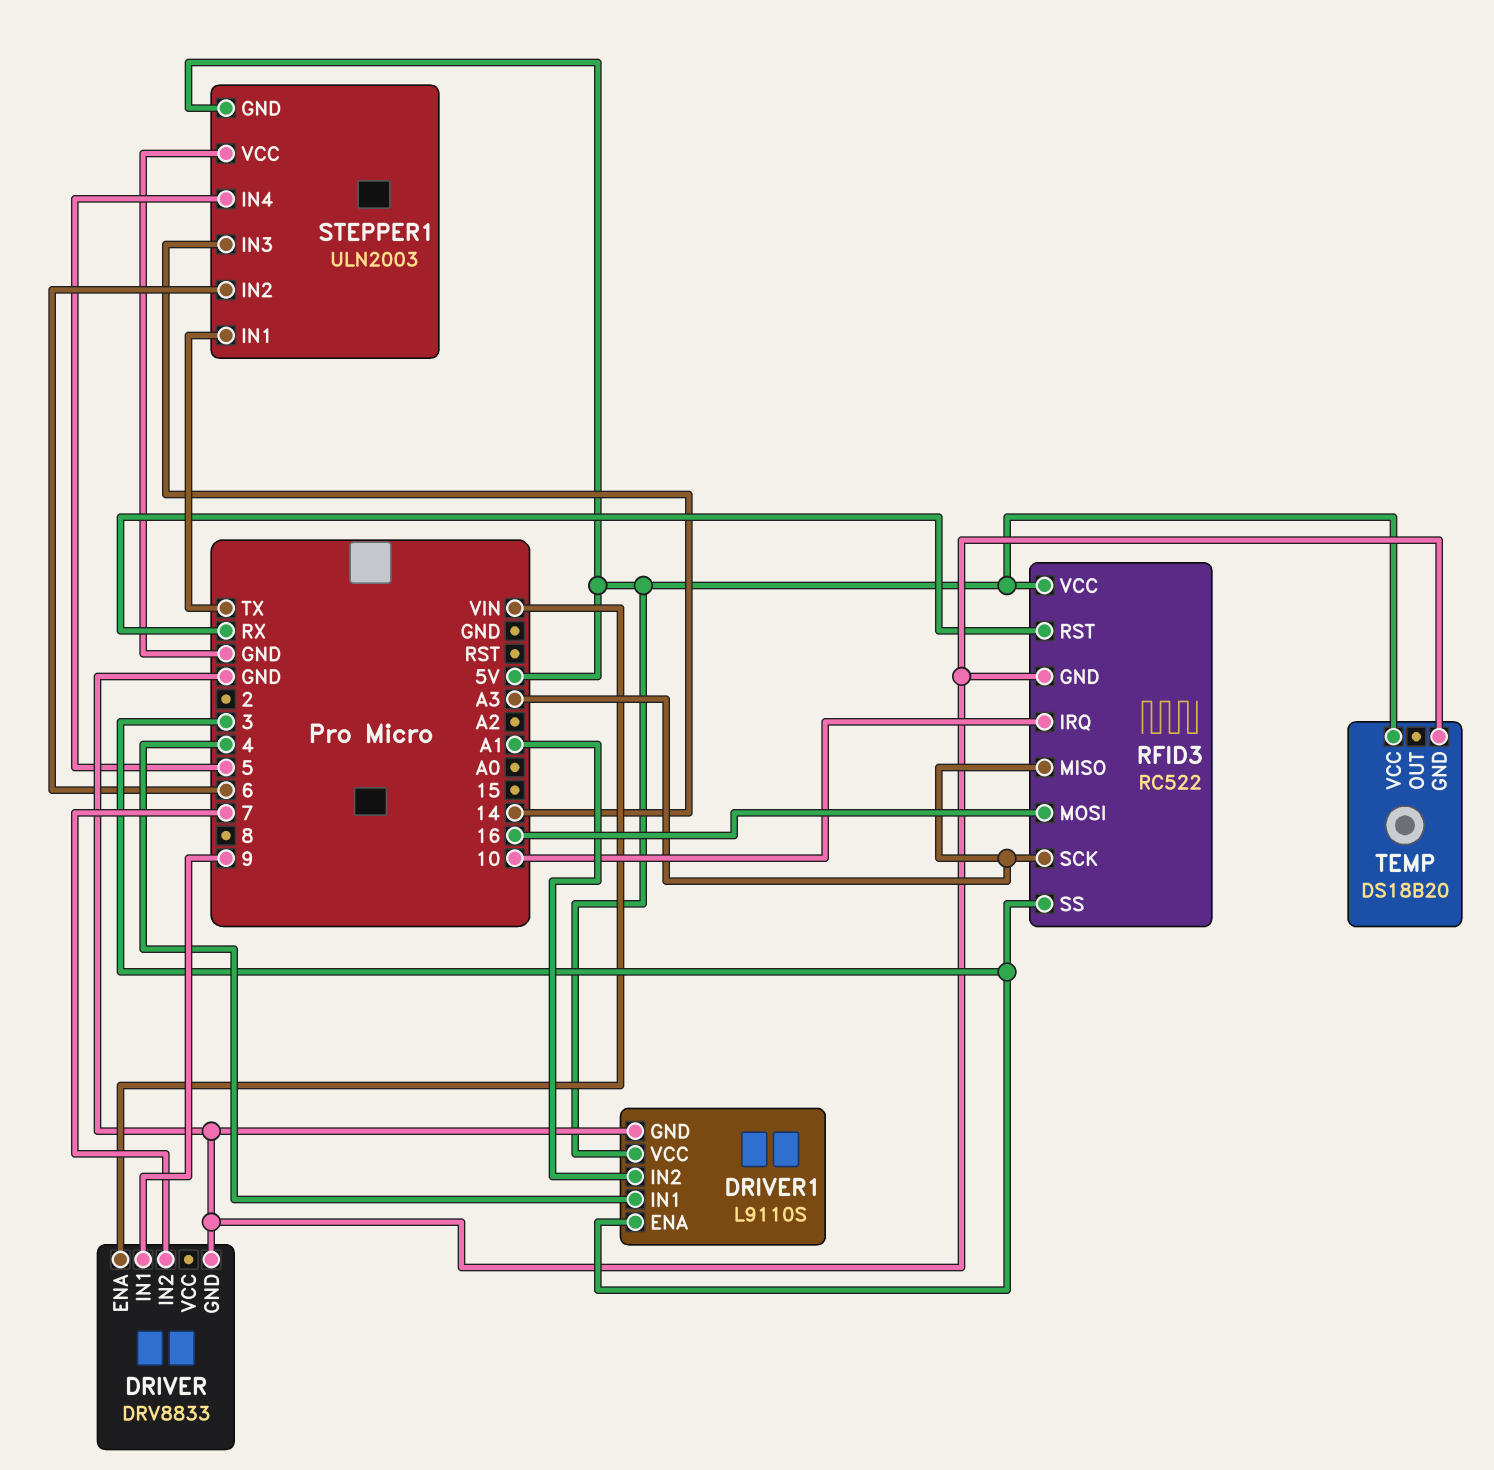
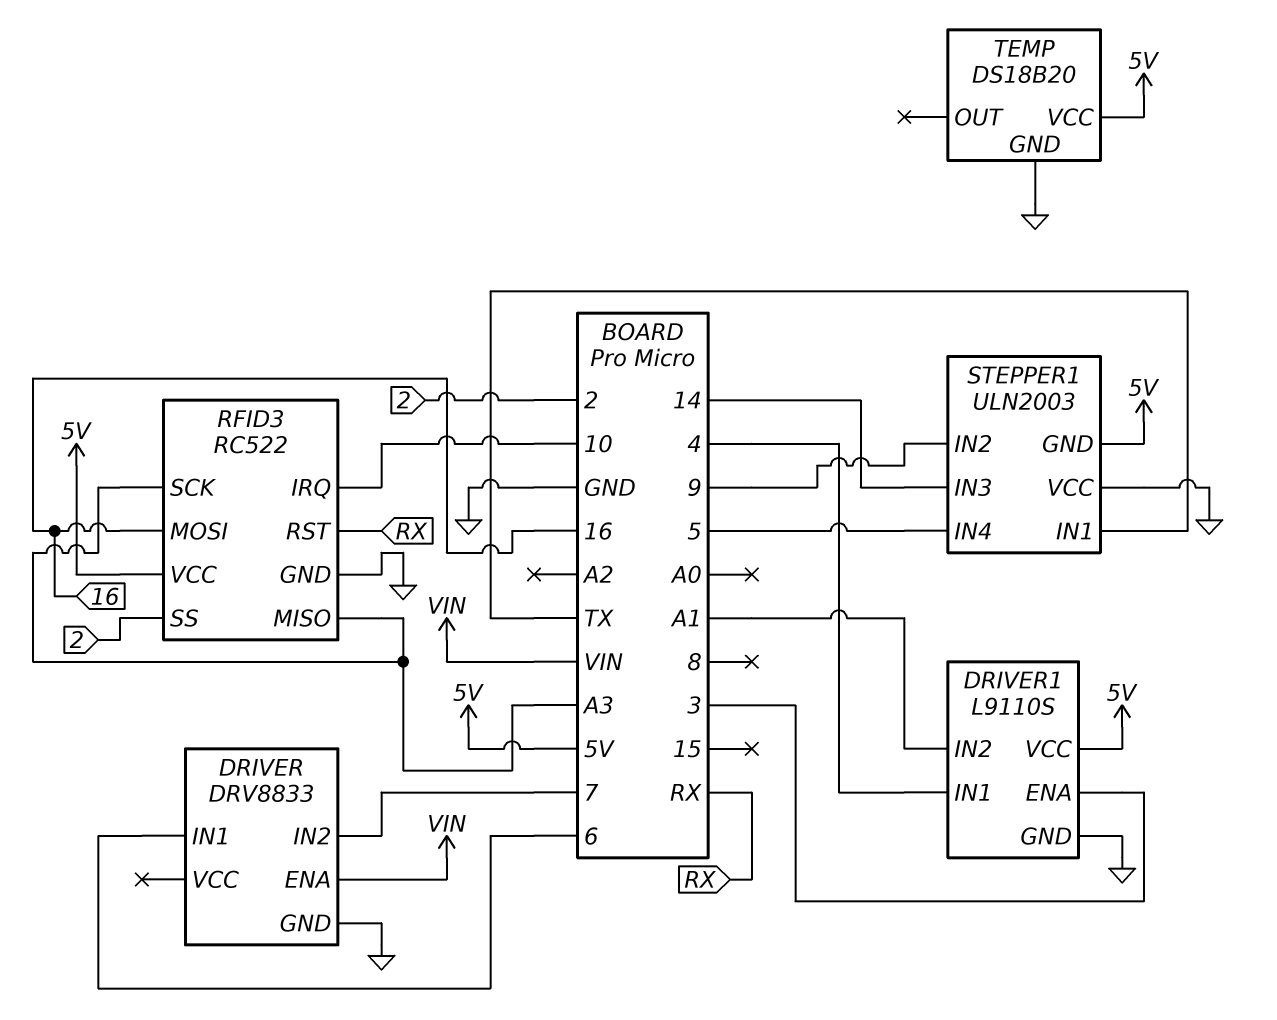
DRIVER pin IN1: 9 -> 6
RFID3 pin SS: 3 -> 2
STEPPER1 pin IN2: 6 -> 9

